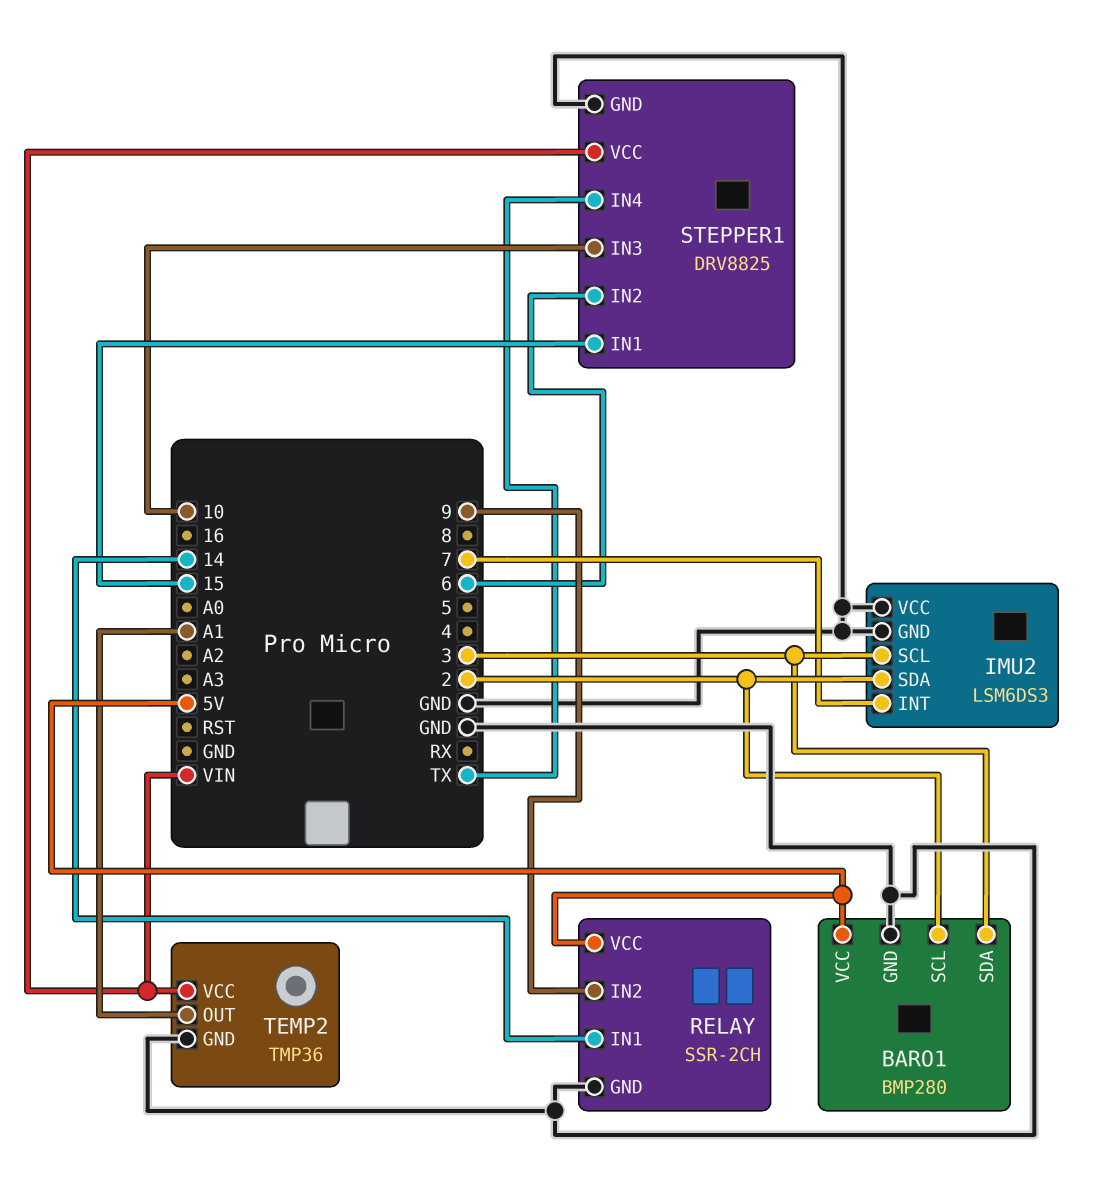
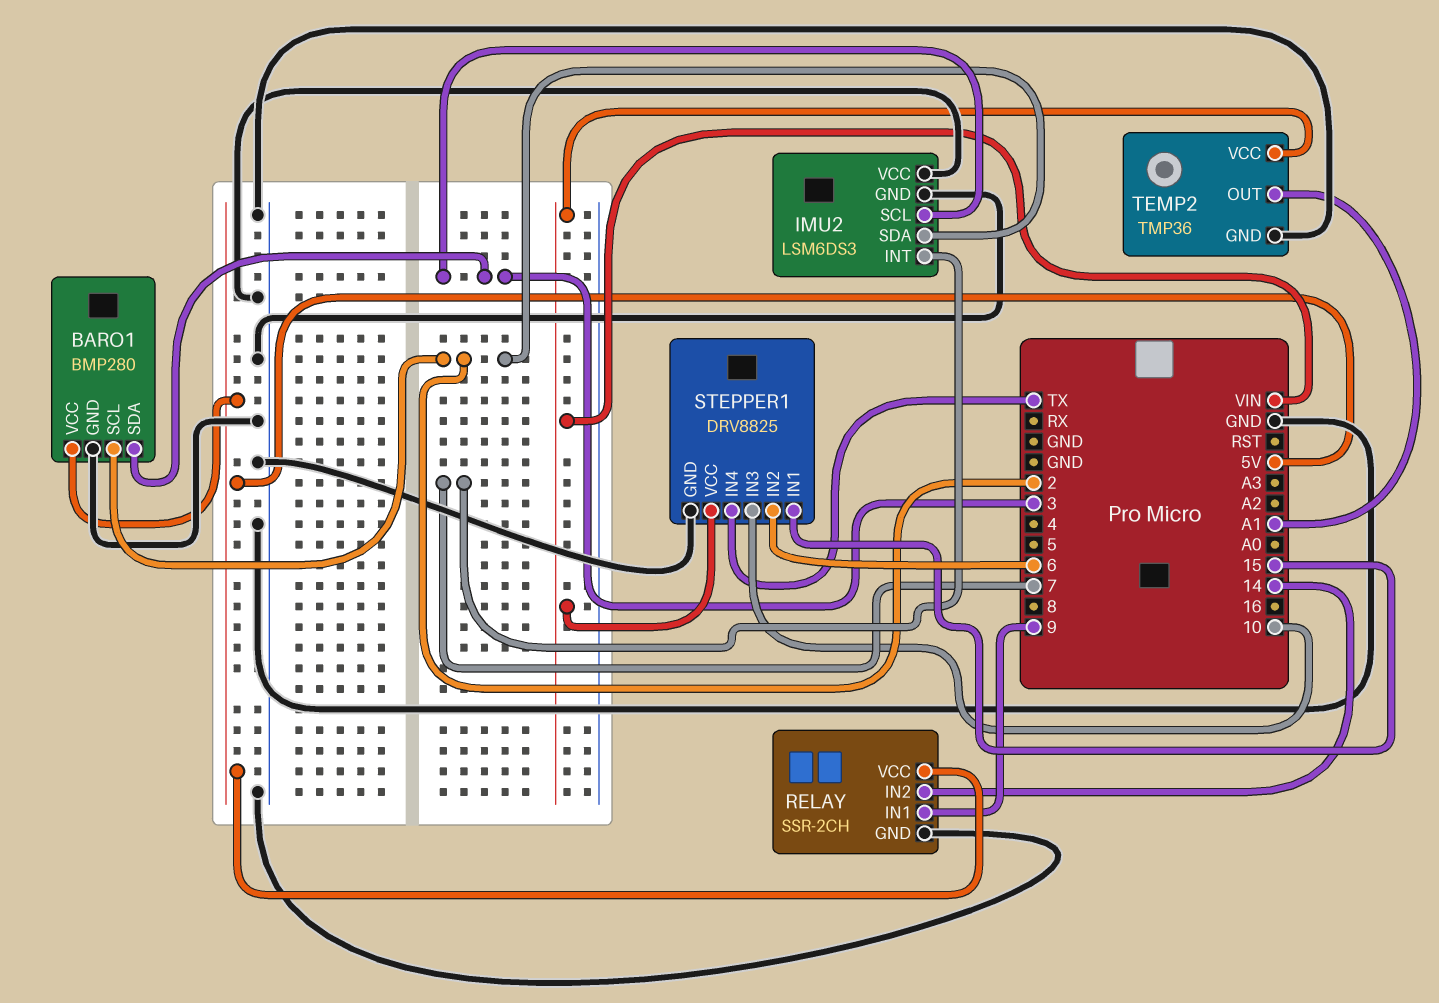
RELAY pin IN1: 14 -> 9
RELAY pin IN2: 9 -> 14

